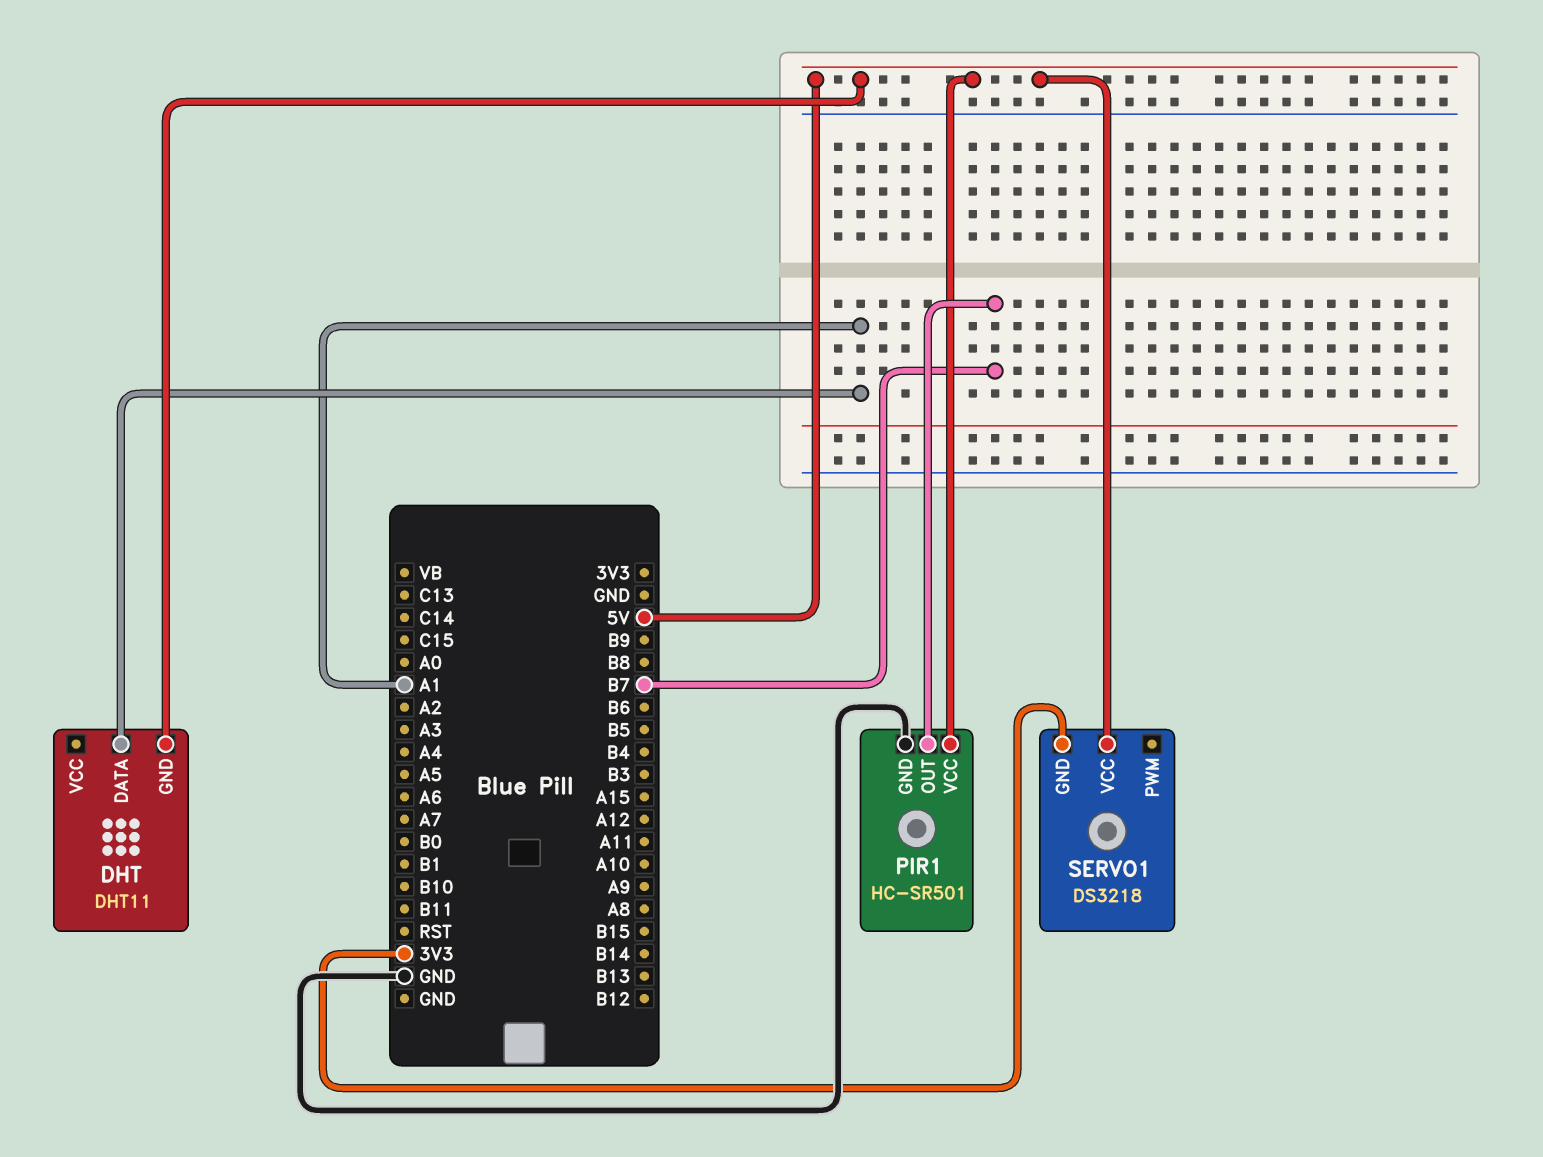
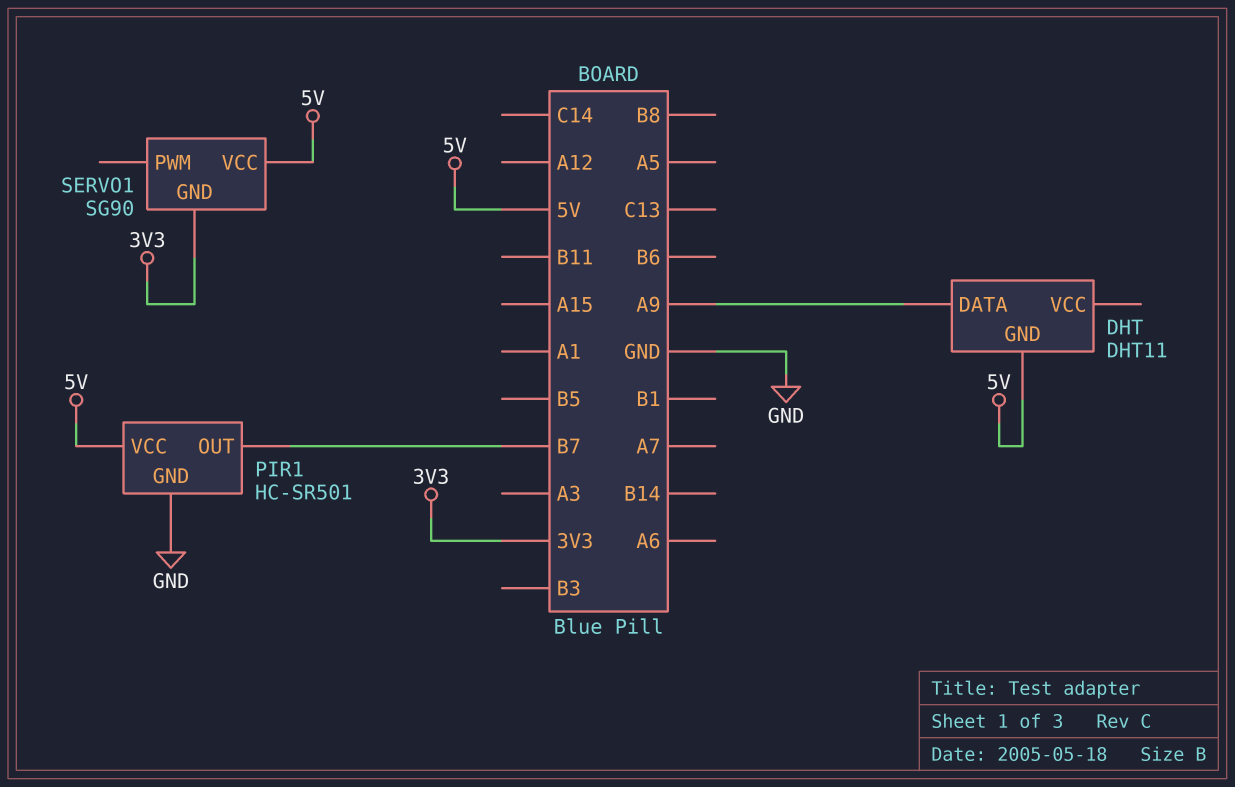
DHT pin DATA: A1 -> A9
SERVO1: DS3218 -> SG90

